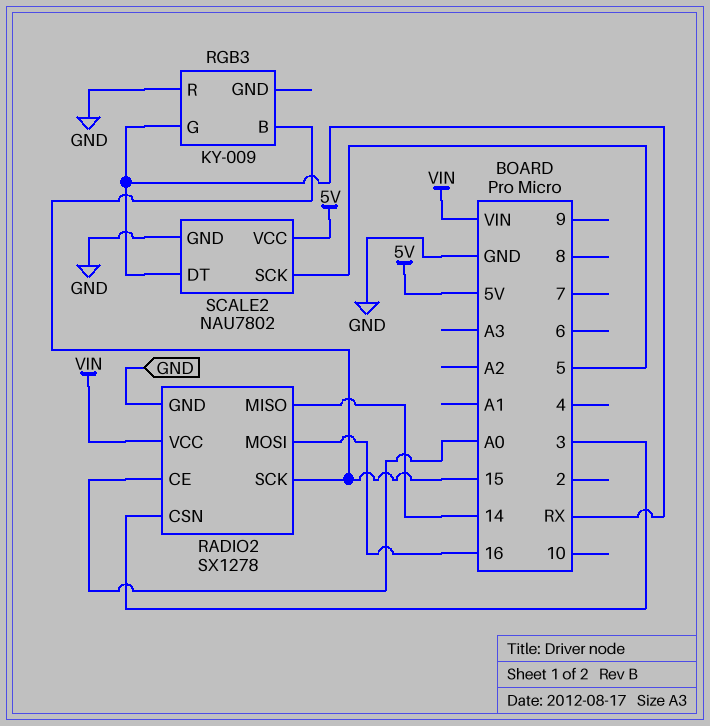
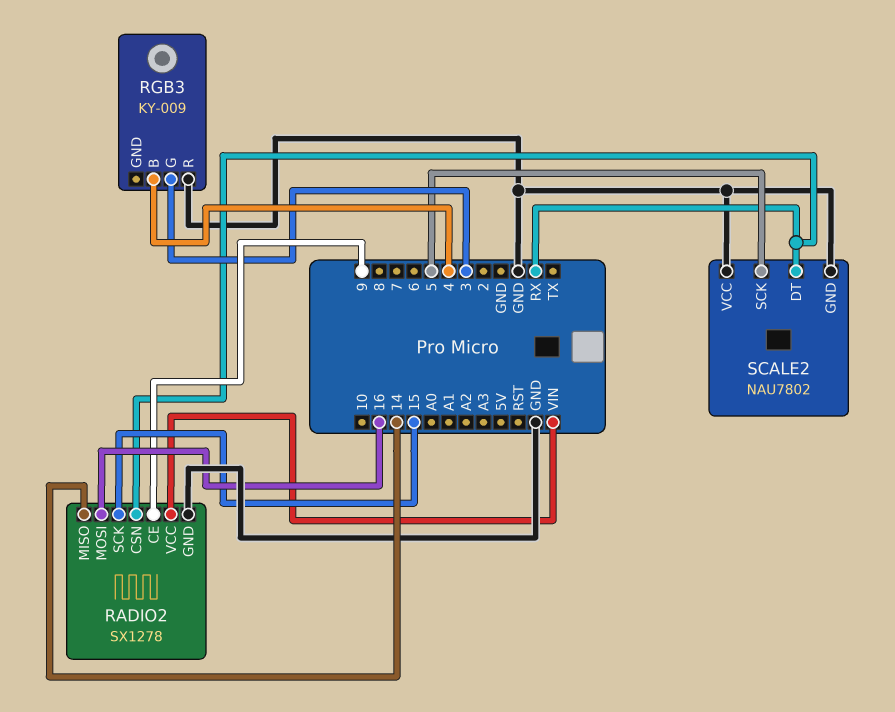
RADIO2 pin CE: A0 -> 9
RADIO2 pin CSN: 3 -> RX
RGB3 pin B: 15 -> 4
RGB3 pin G: RX -> 3
SCALE2 pin VCC: 5V -> GND

